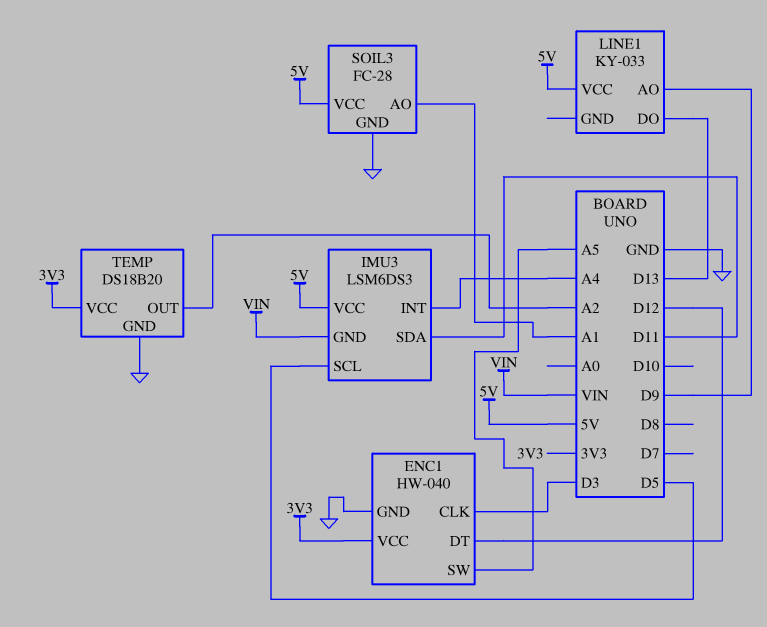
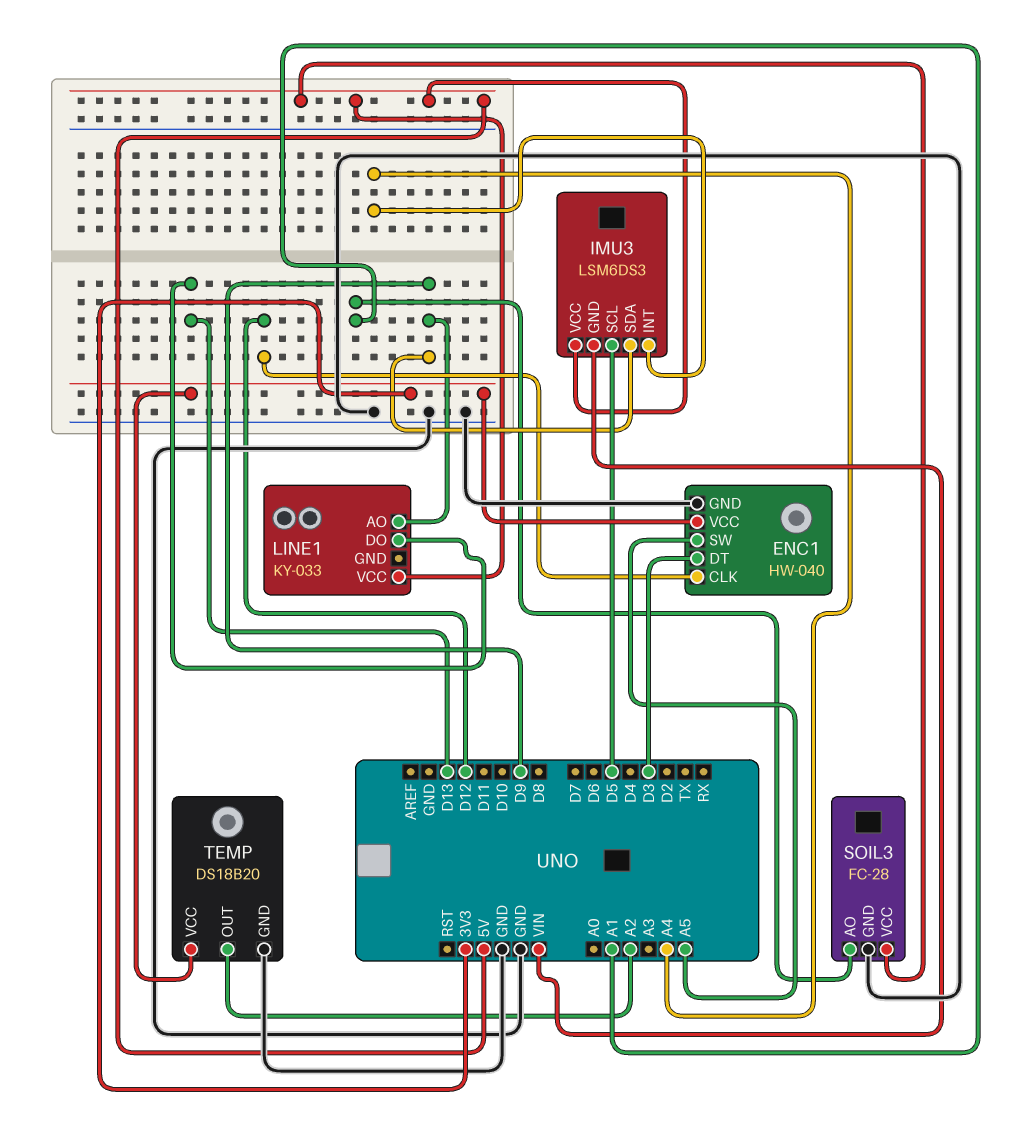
ENC1 pin CLK: D3 -> D12
ENC1 pin DT: D12 -> D3
IMU3 pin SDA: D11 -> D9

